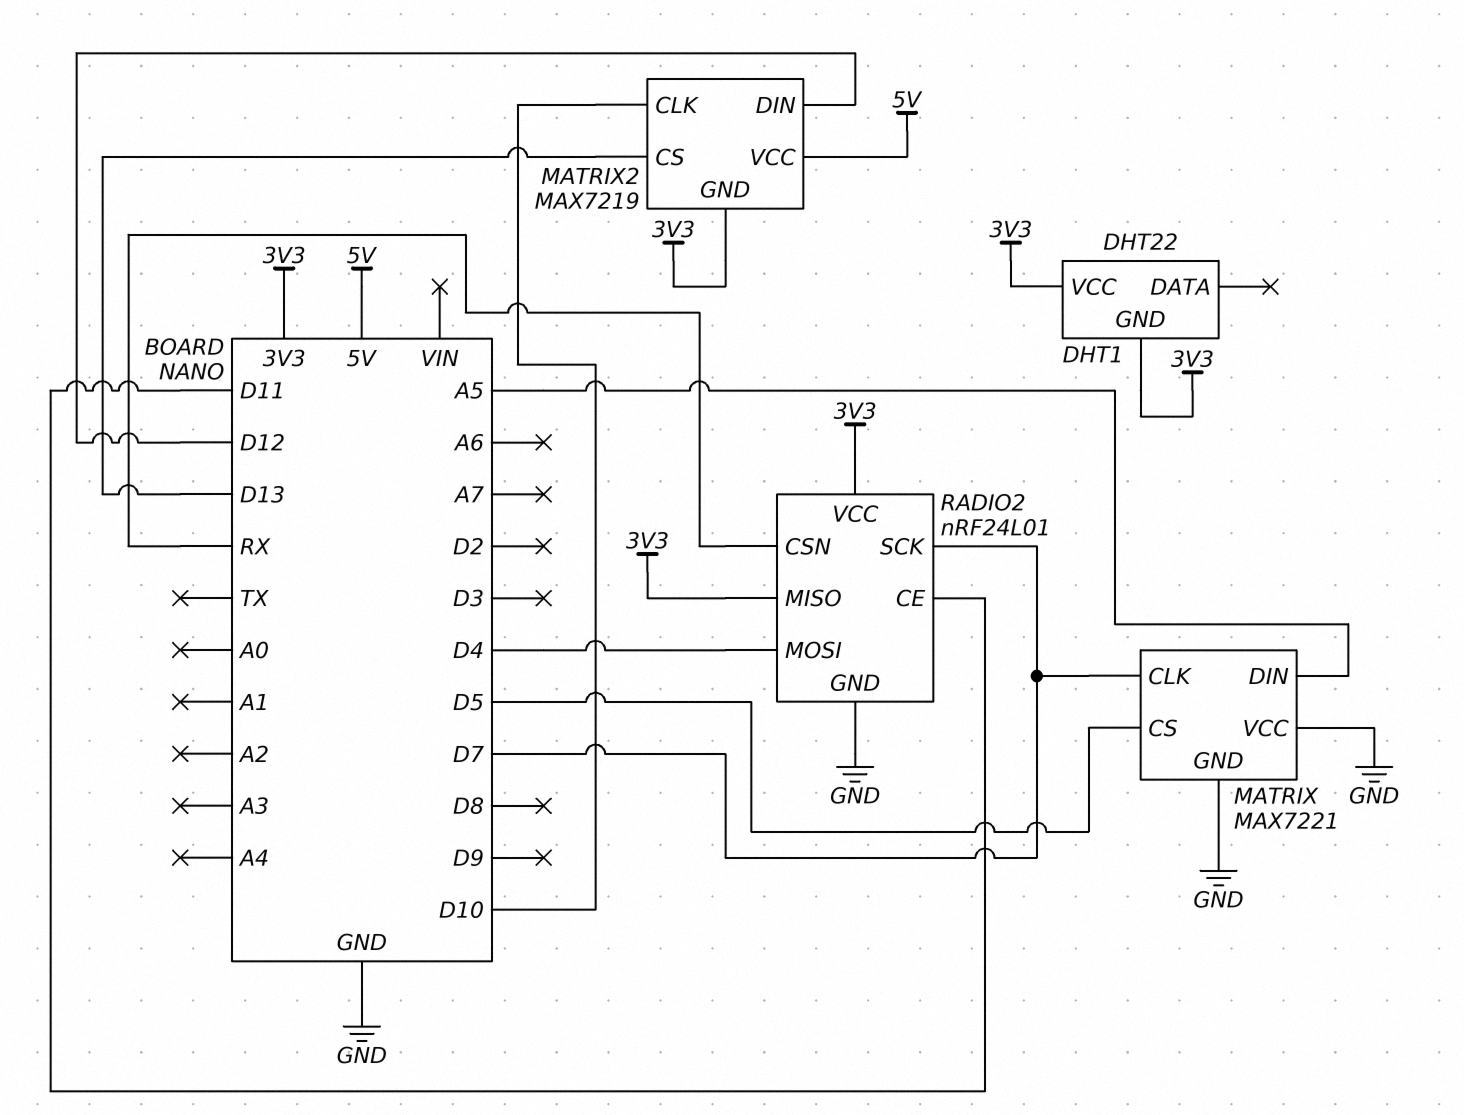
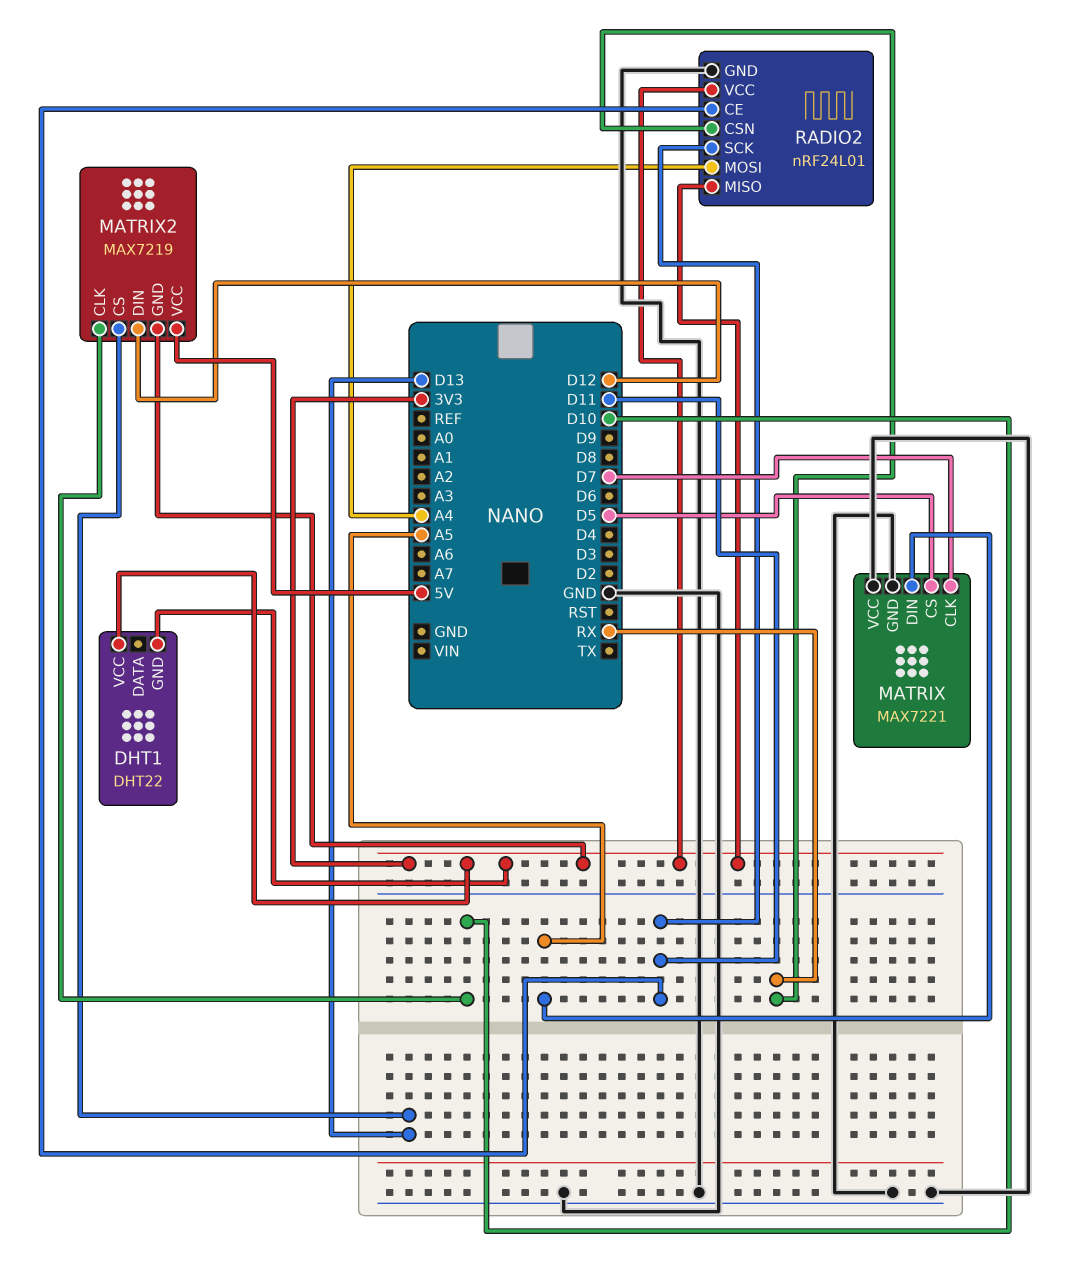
RADIO2 pin MOSI: D4 -> A4
RADIO2 pin SCK: D7 -> D11

